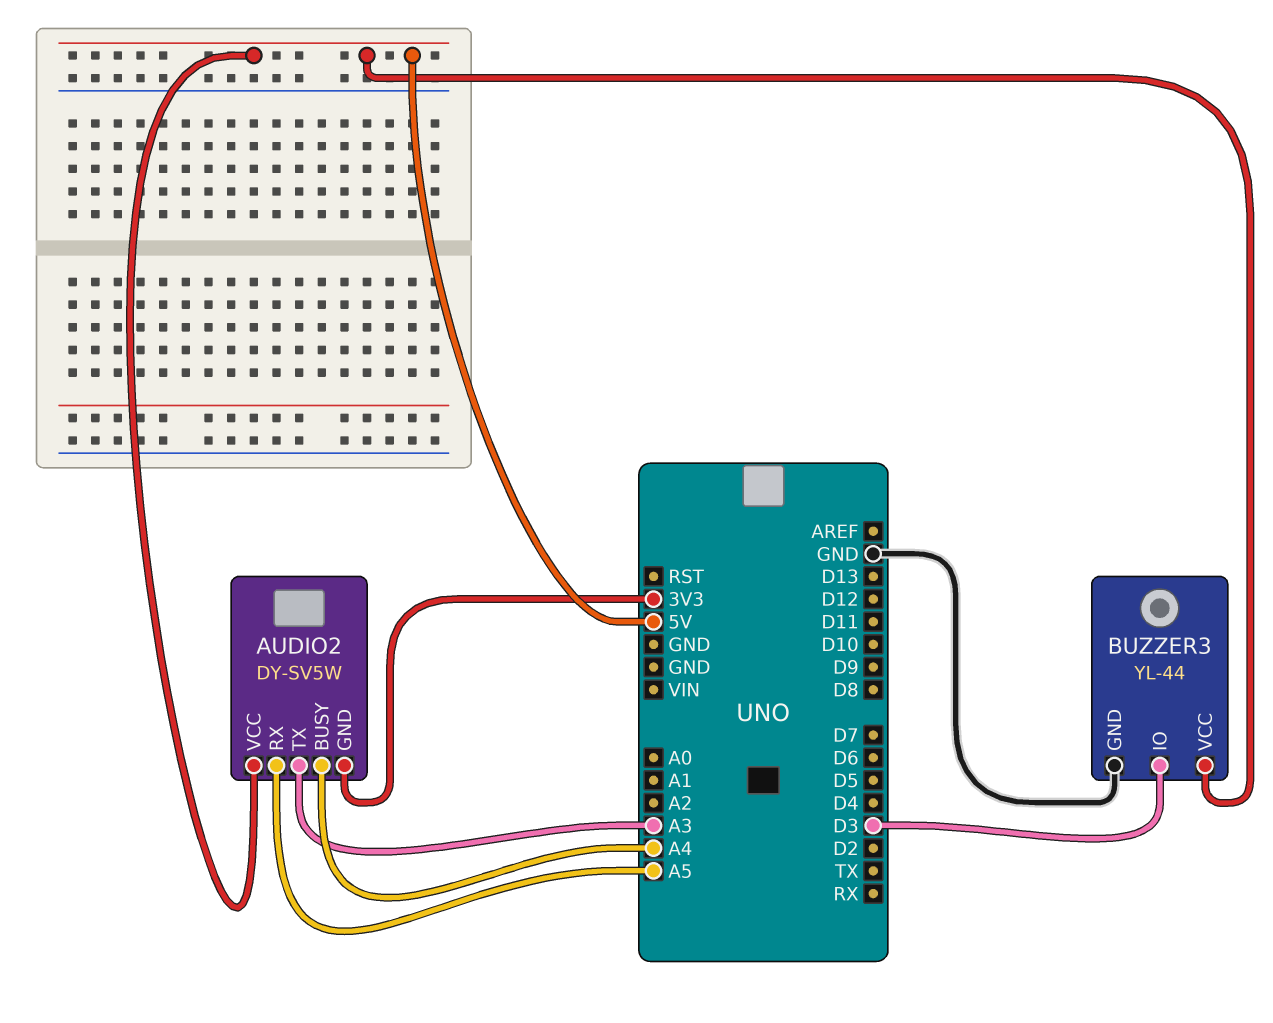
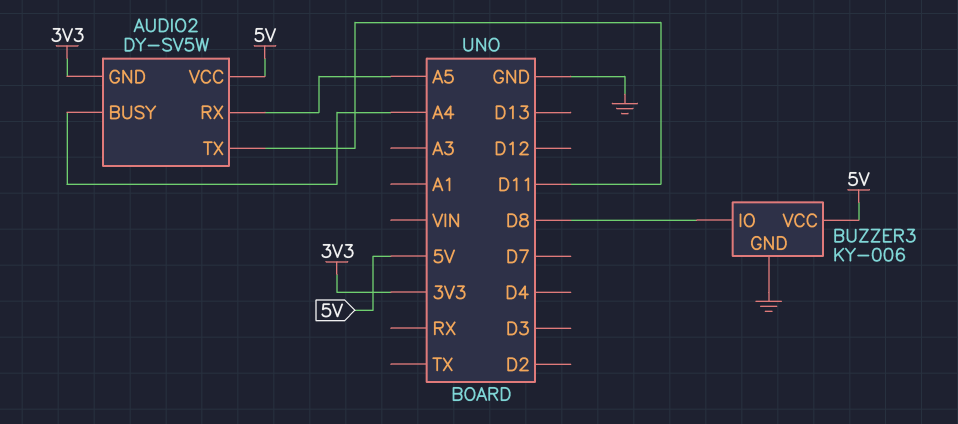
AUDIO2 pin TX: A3 -> D11
BUZZER3: YL-44 -> KY-006
BUZZER3 pin IO: D3 -> D8

